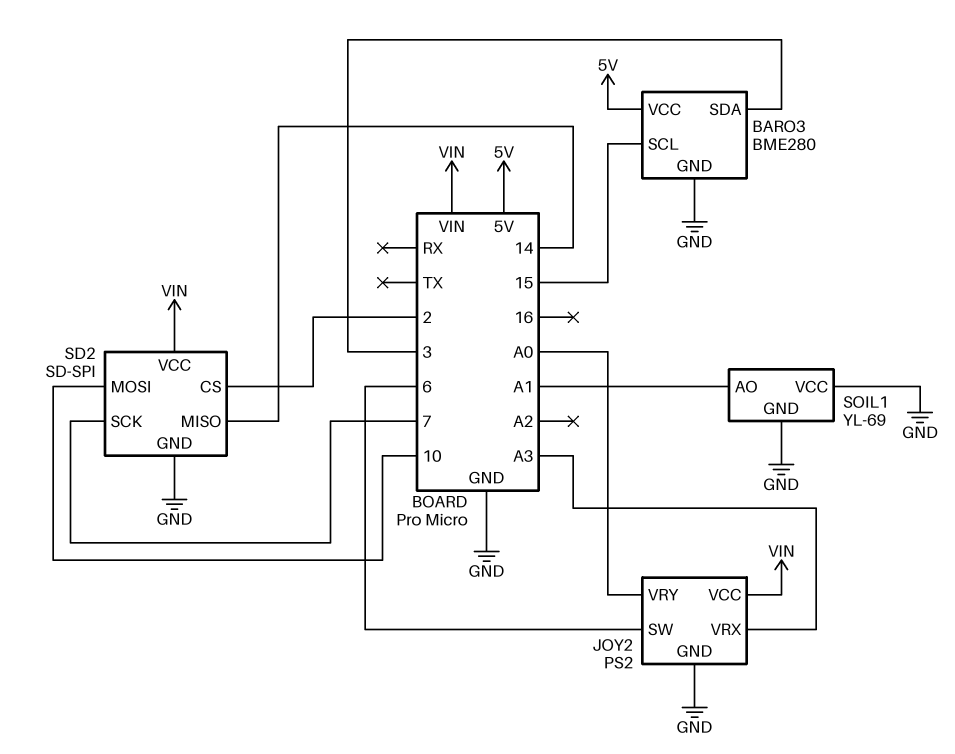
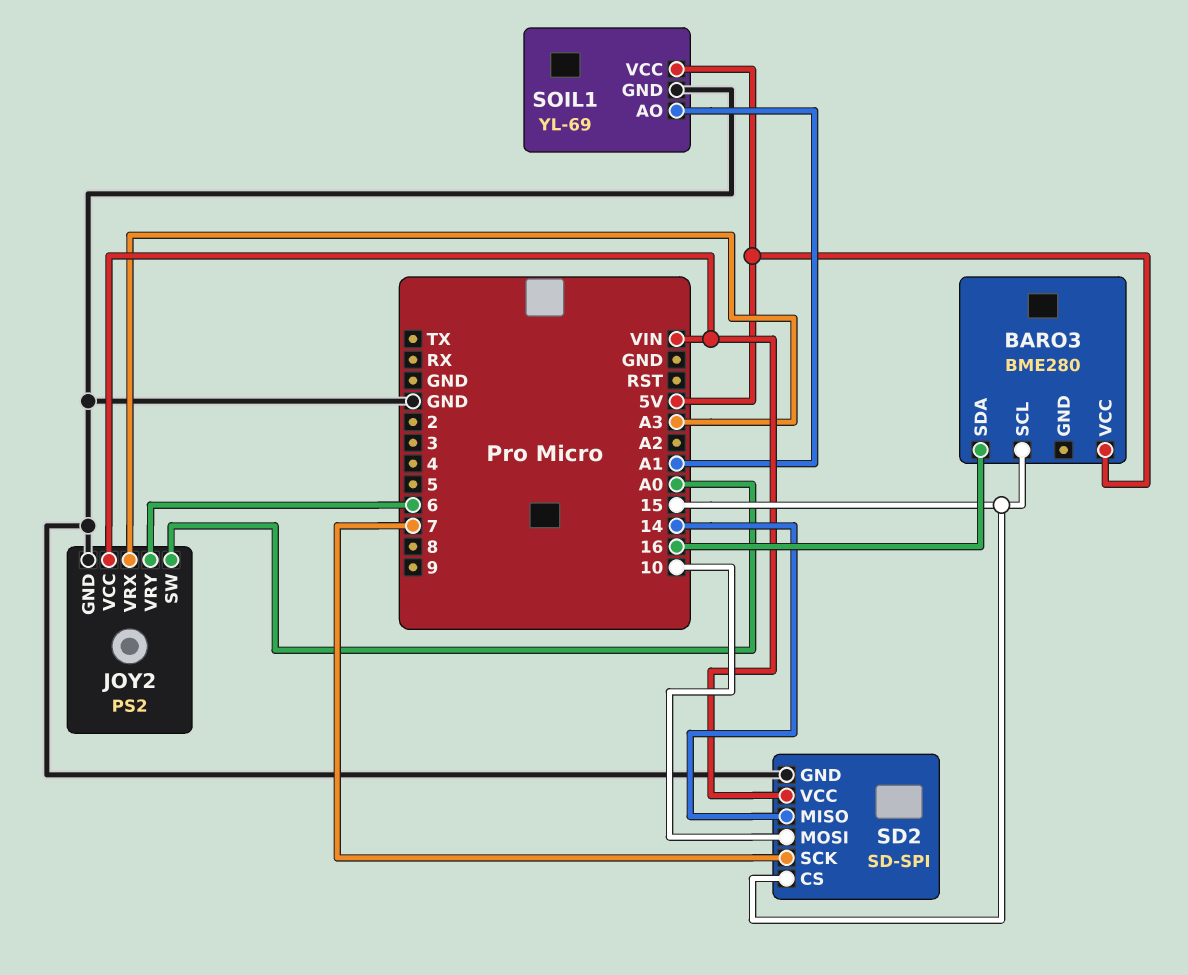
BARO3 pin GND: GND -> none
BARO3 pin SDA: 3 -> 16
JOY2 pin SW: 6 -> A0
JOY2 pin VRY: A0 -> 6
SD2 pin CS: 2 -> 15
SOIL1 pin VCC: GND -> 5V

